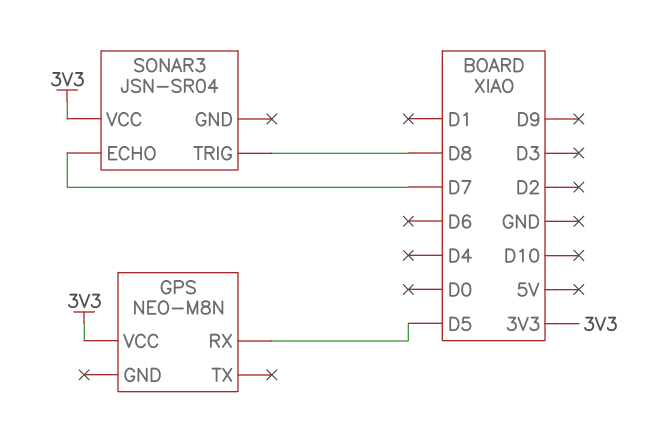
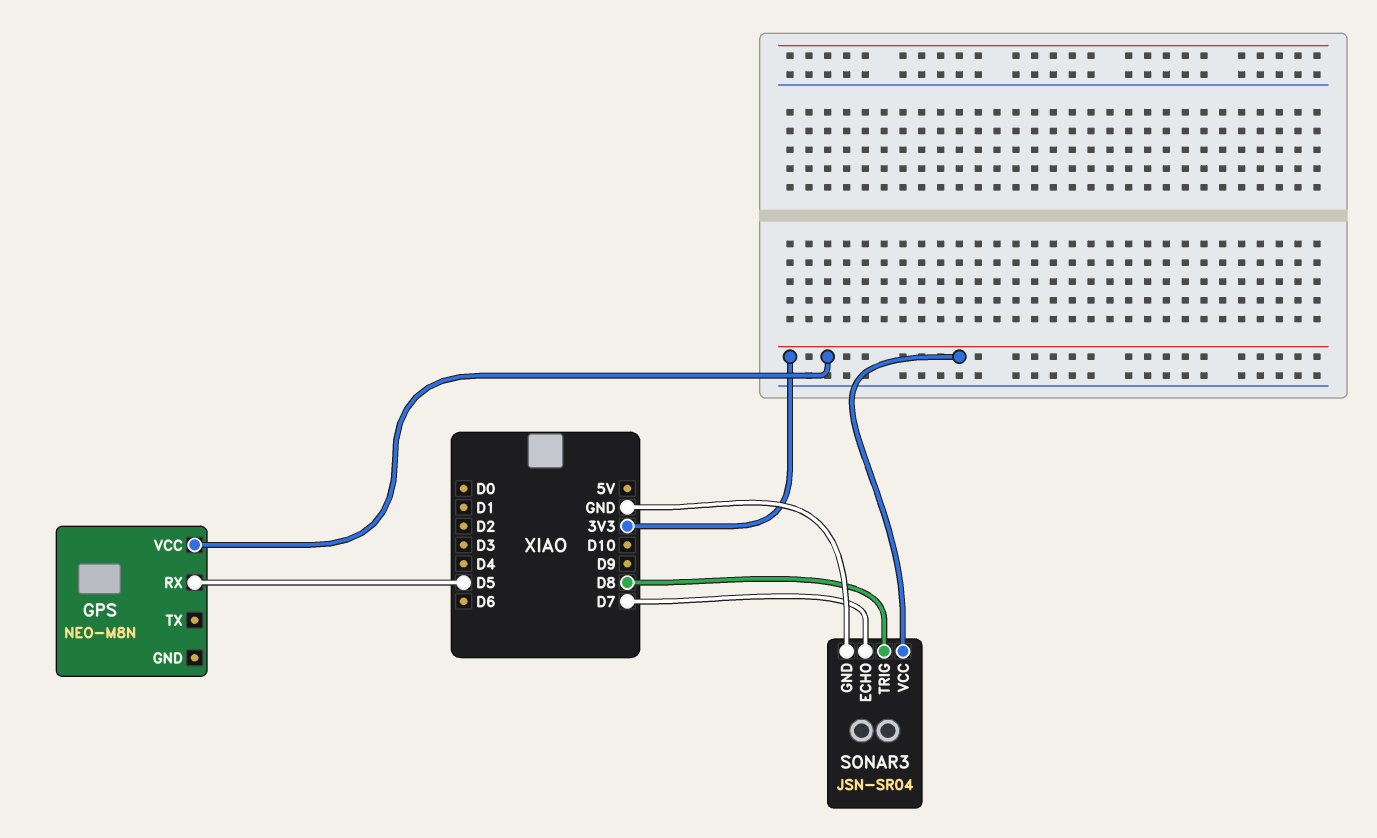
SONAR3 pin GND: none -> GND

